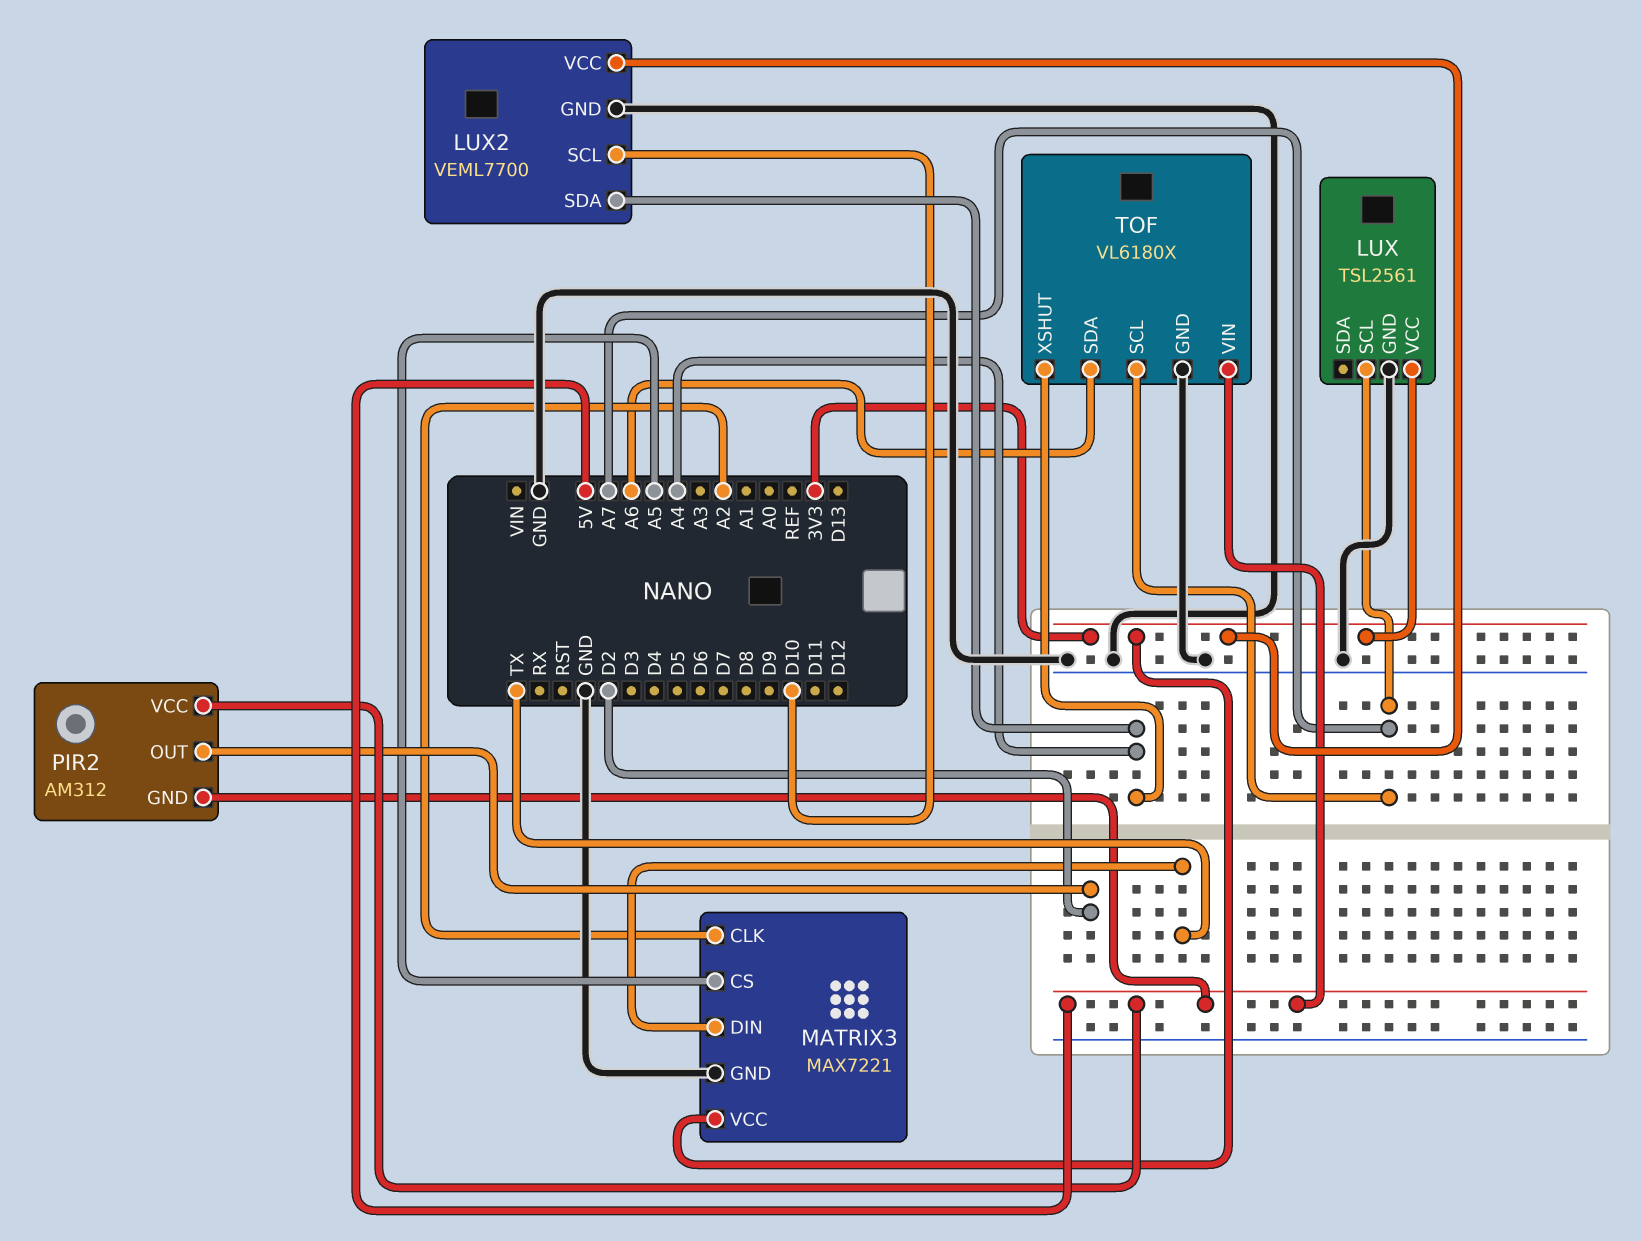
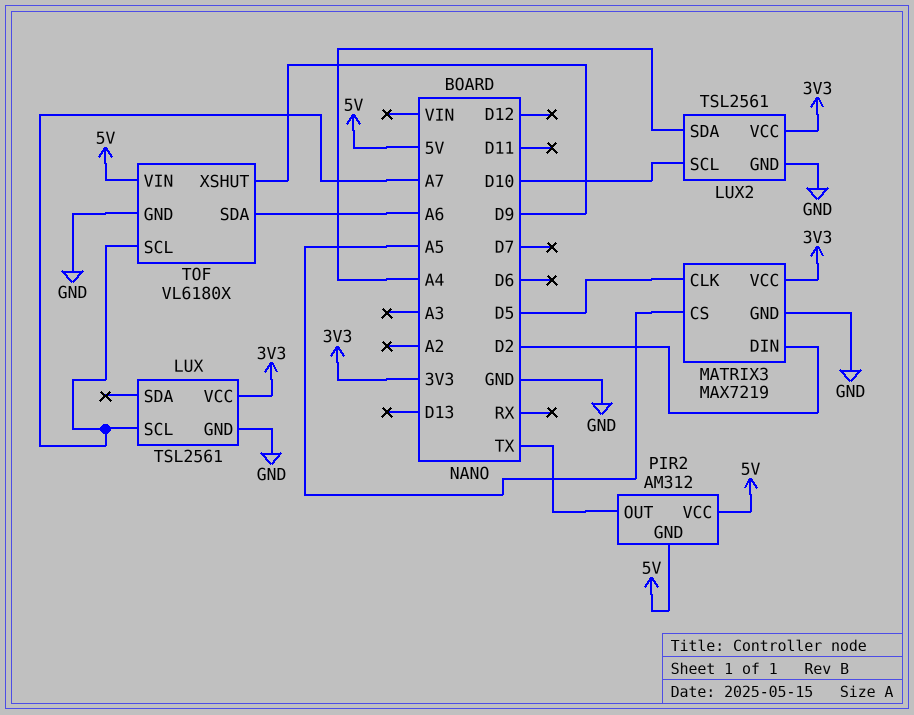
LUX2: VEML7700 -> TSL2561
MATRIX3: MAX7221 -> MAX7219
MATRIX3 pin CLK: A2 -> D5
MATRIX3 pin DIN: TX -> D2
PIR2 pin OUT: D2 -> TX
TOF pin XSHUT: A4 -> D9

